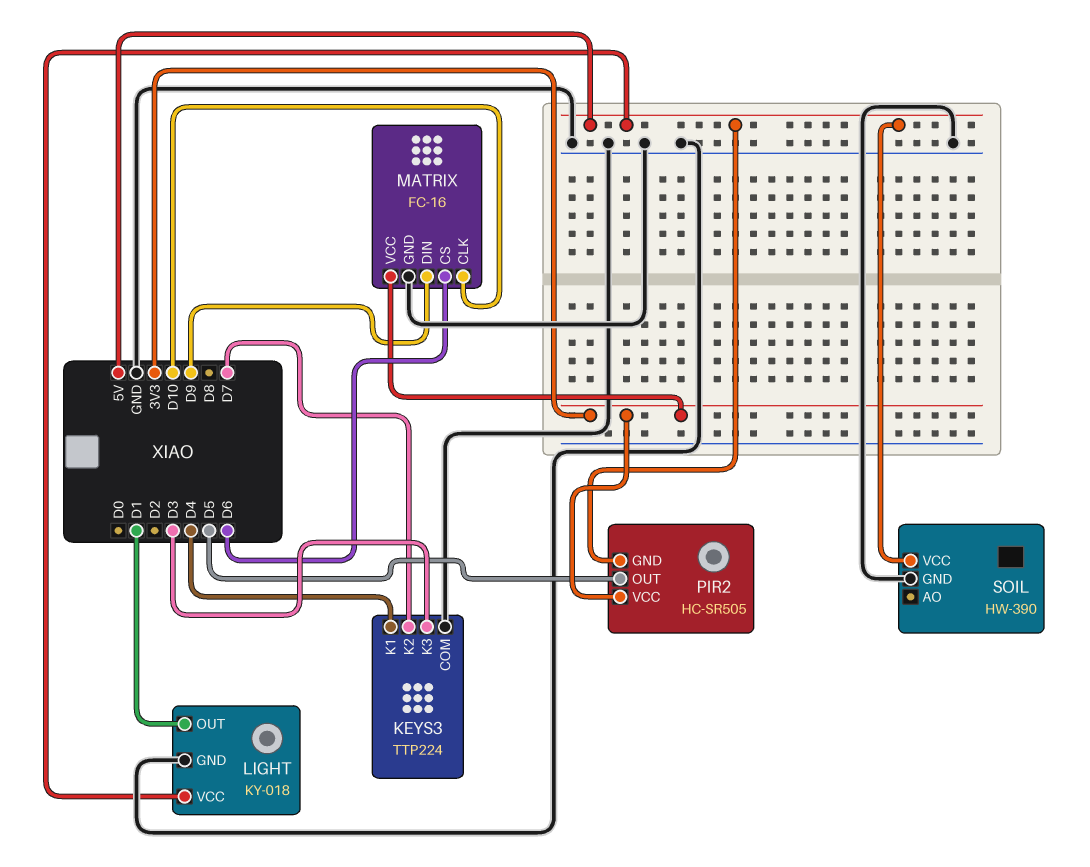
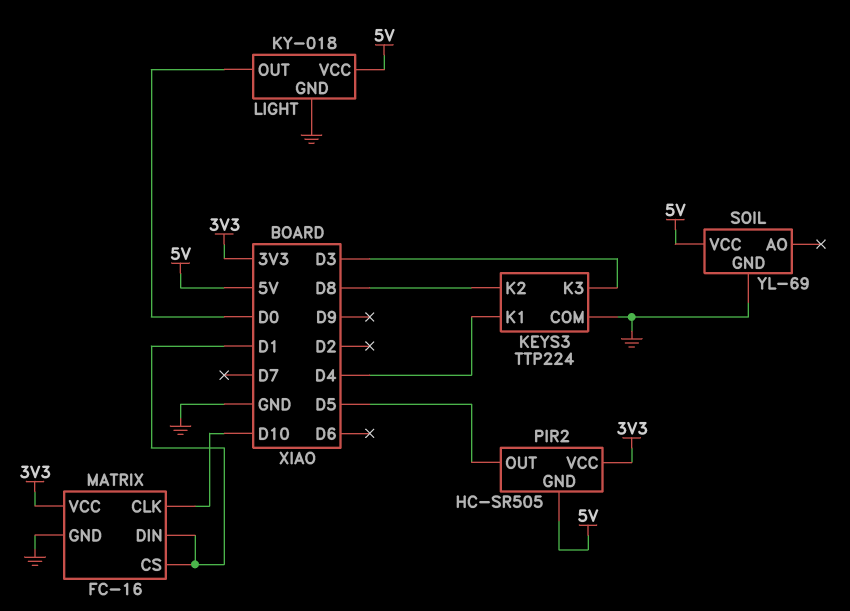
KEYS3 pin K2: D7 -> D8
LIGHT pin OUT: D1 -> D0
MATRIX pin CS: D6 -> D1
MATRIX pin DIN: D9 -> D1
SOIL: HW-390 -> YL-69

